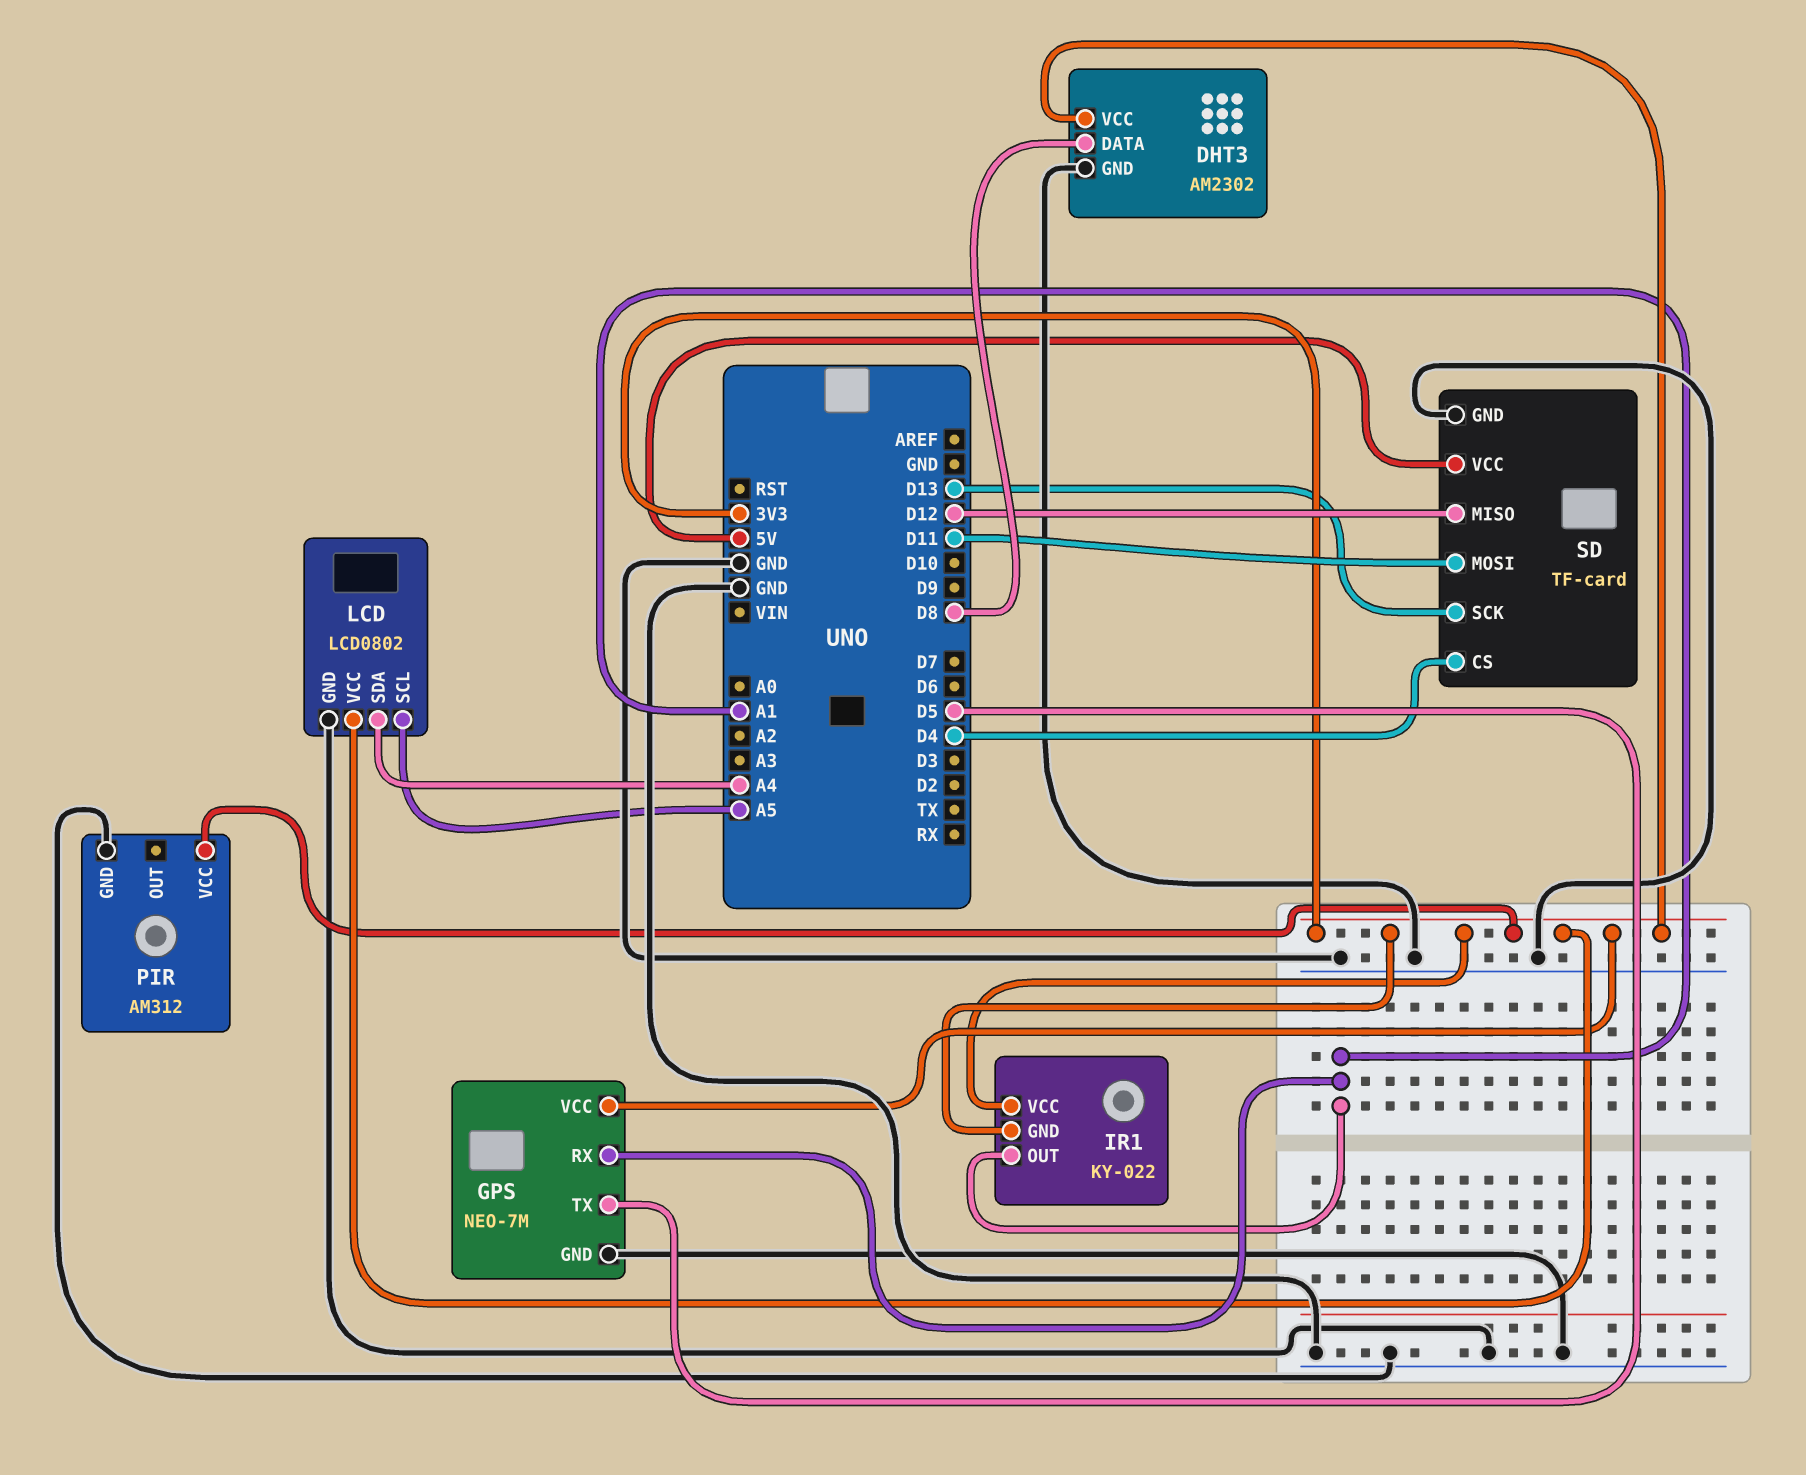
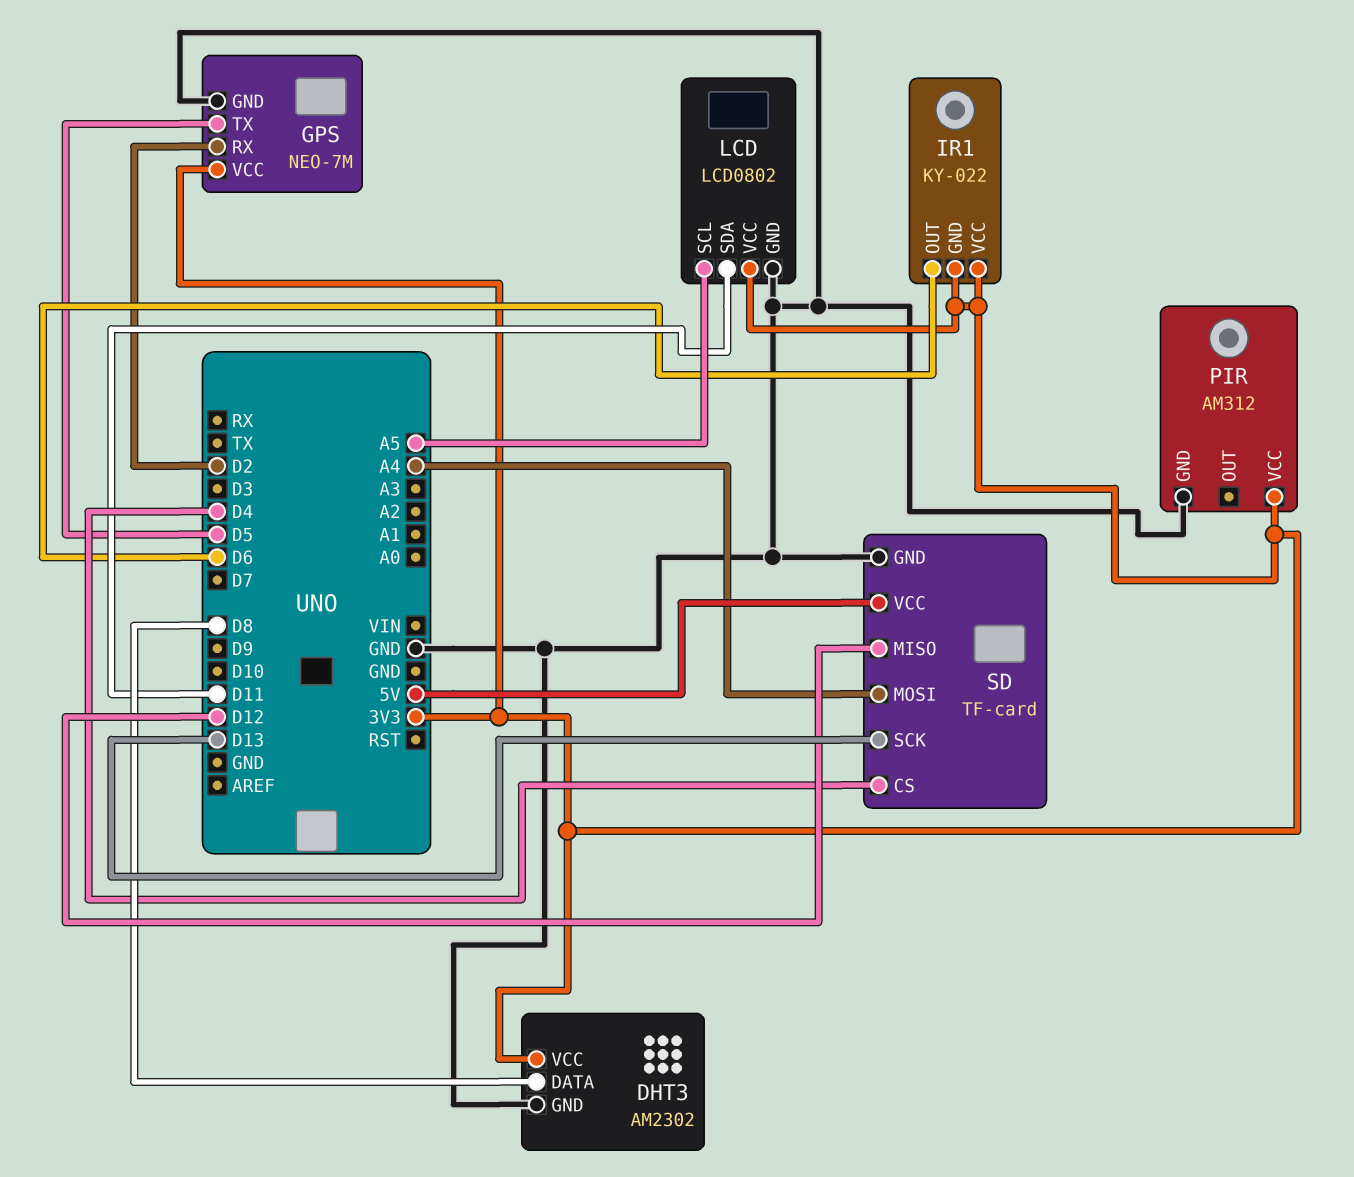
GPS pin RX: A1 -> D2
IR1 pin OUT: A1 -> D6
LCD pin SDA: A4 -> D11
SD pin MOSI: D11 -> A4

